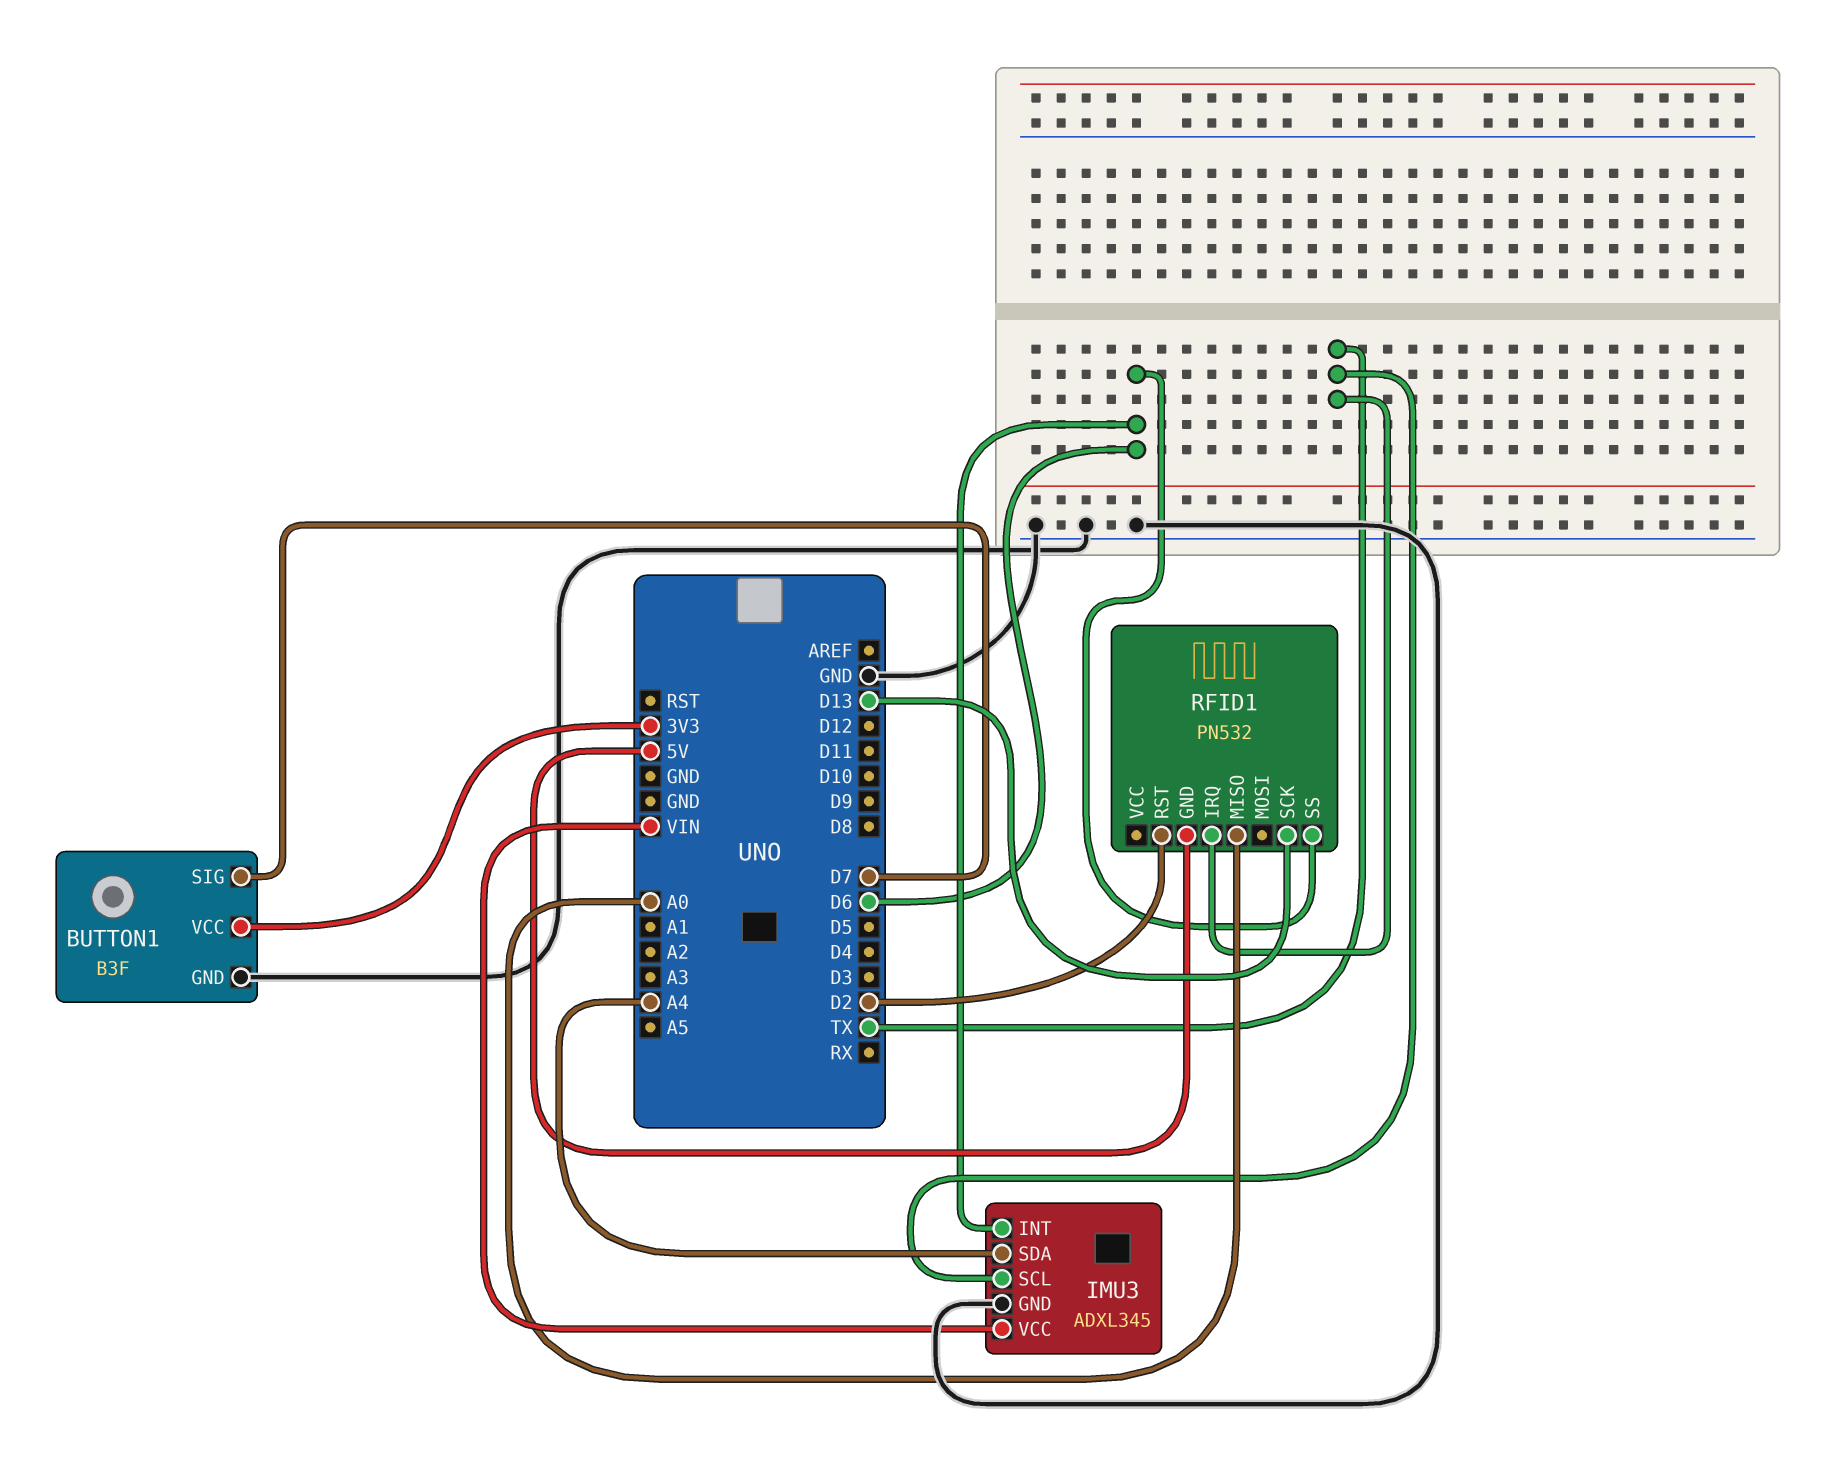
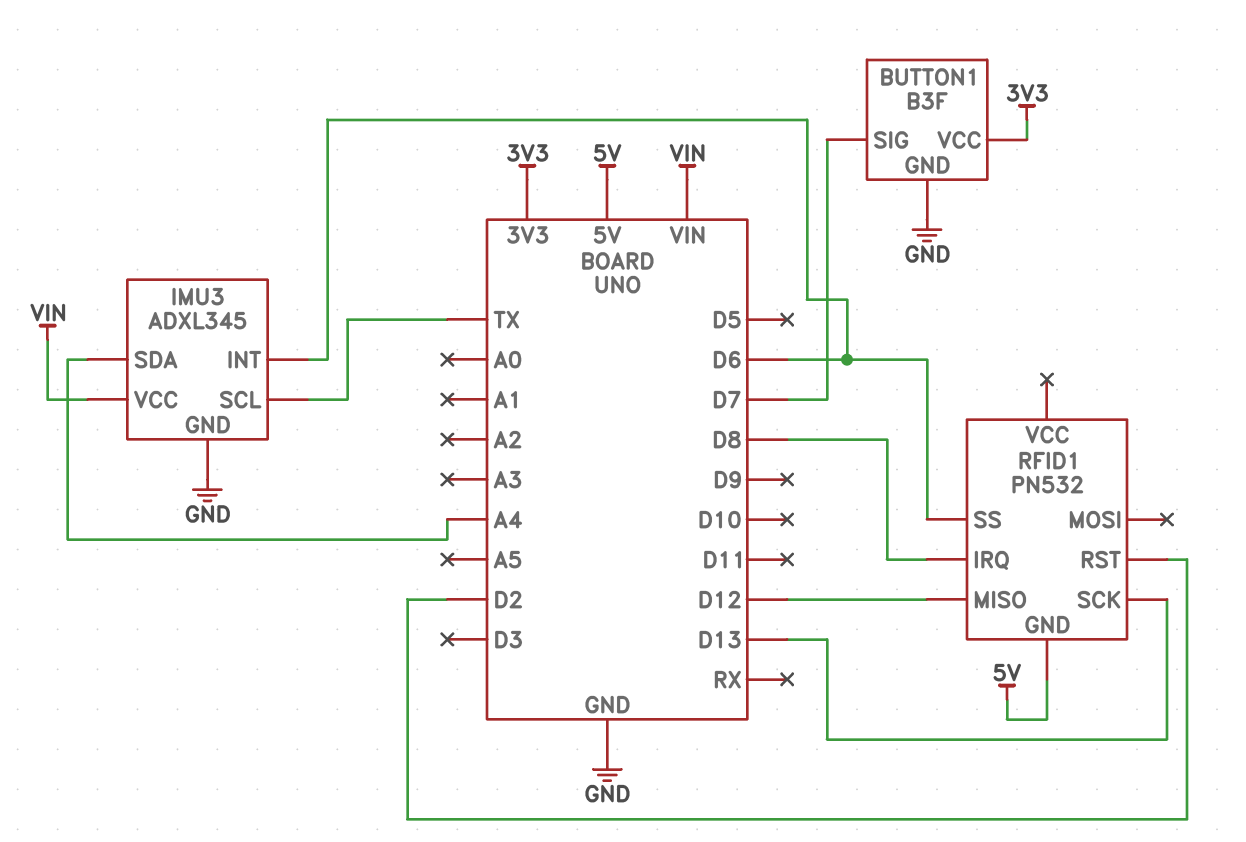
RFID1 pin IRQ: TX -> D8
RFID1 pin MISO: A0 -> D12

